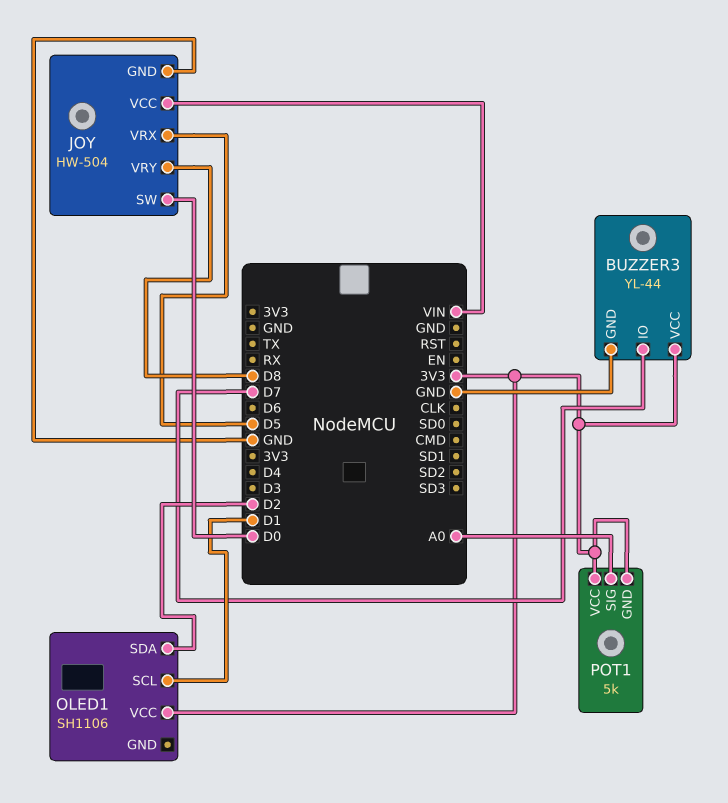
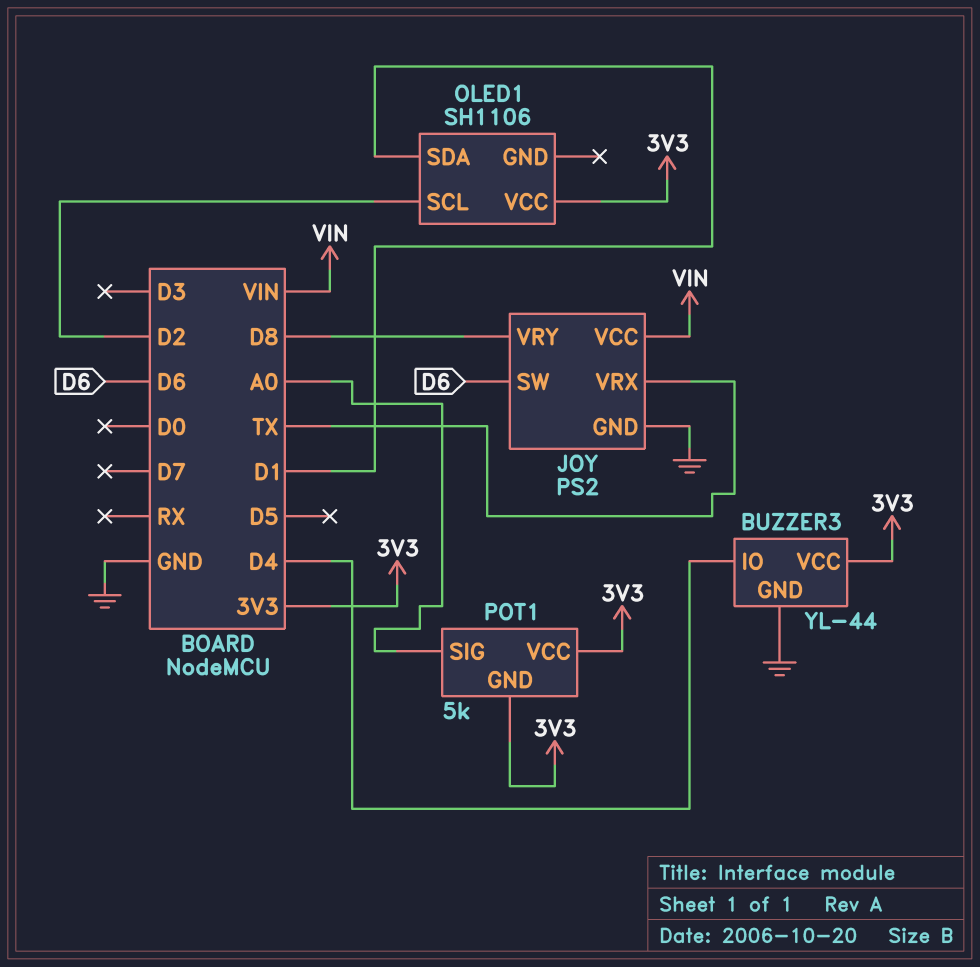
BUZZER3 pin IO: D7 -> D4
JOY: HW-504 -> PS2
JOY pin SW: D0 -> D6
JOY pin VRX: D5 -> TX
OLED1 pin SCL: D1 -> D2
OLED1 pin SDA: D2 -> D1

